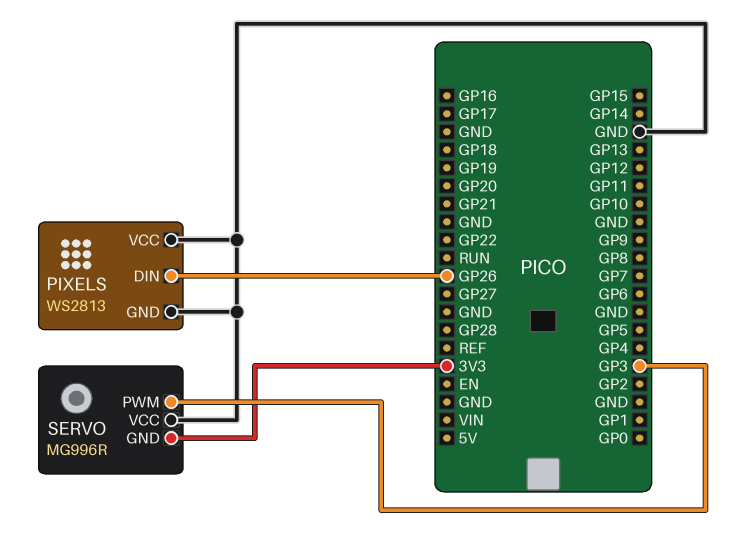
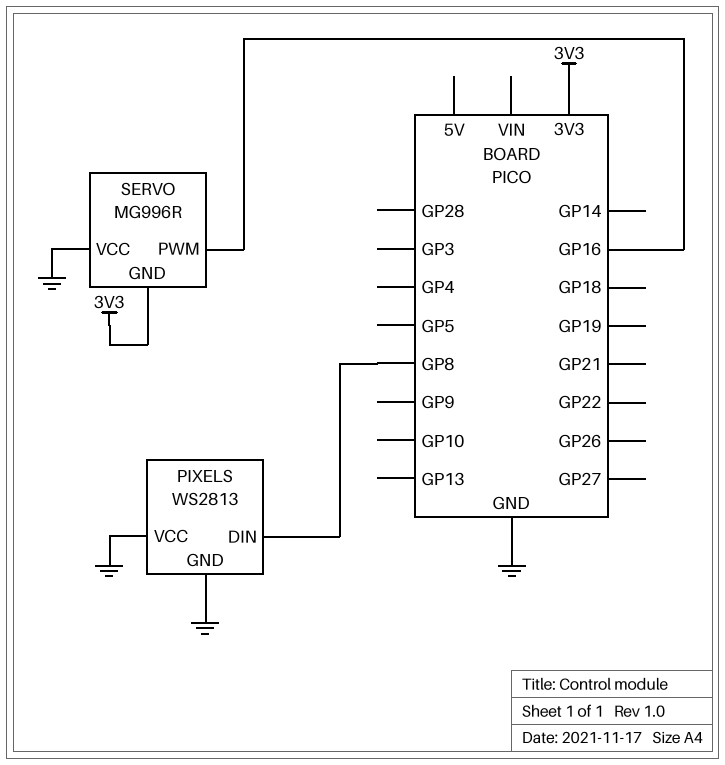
PIXELS pin DIN: GP26 -> GP8
SERVO pin PWM: GP3 -> GP16

